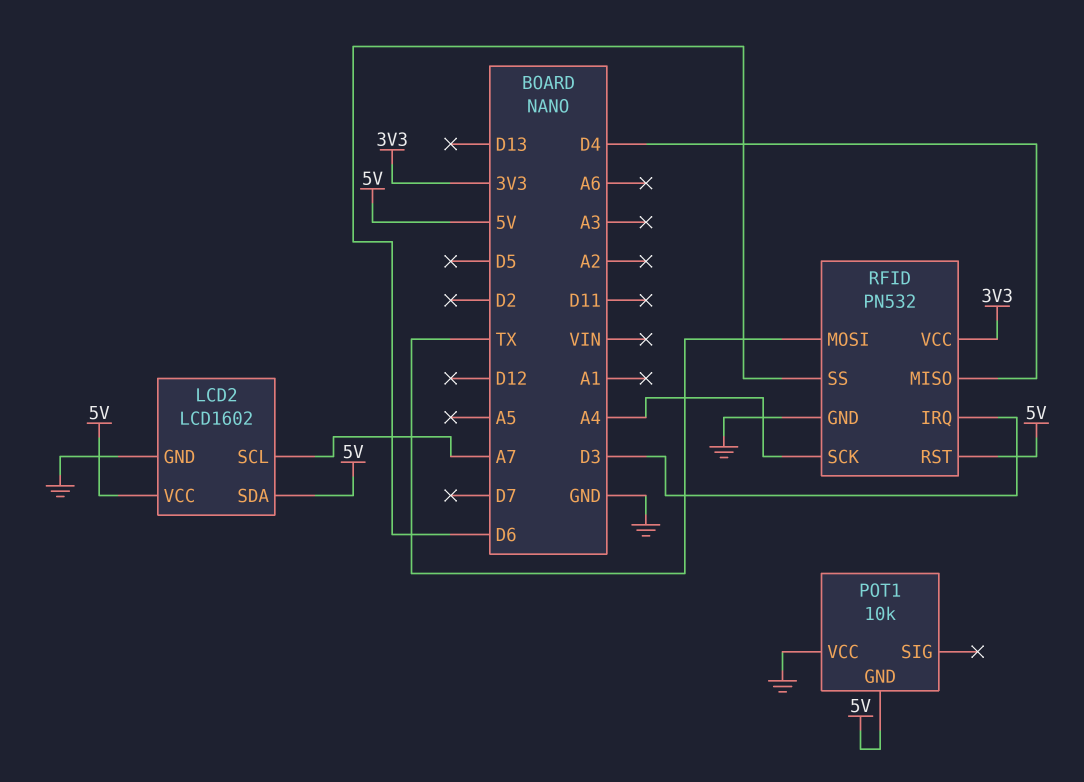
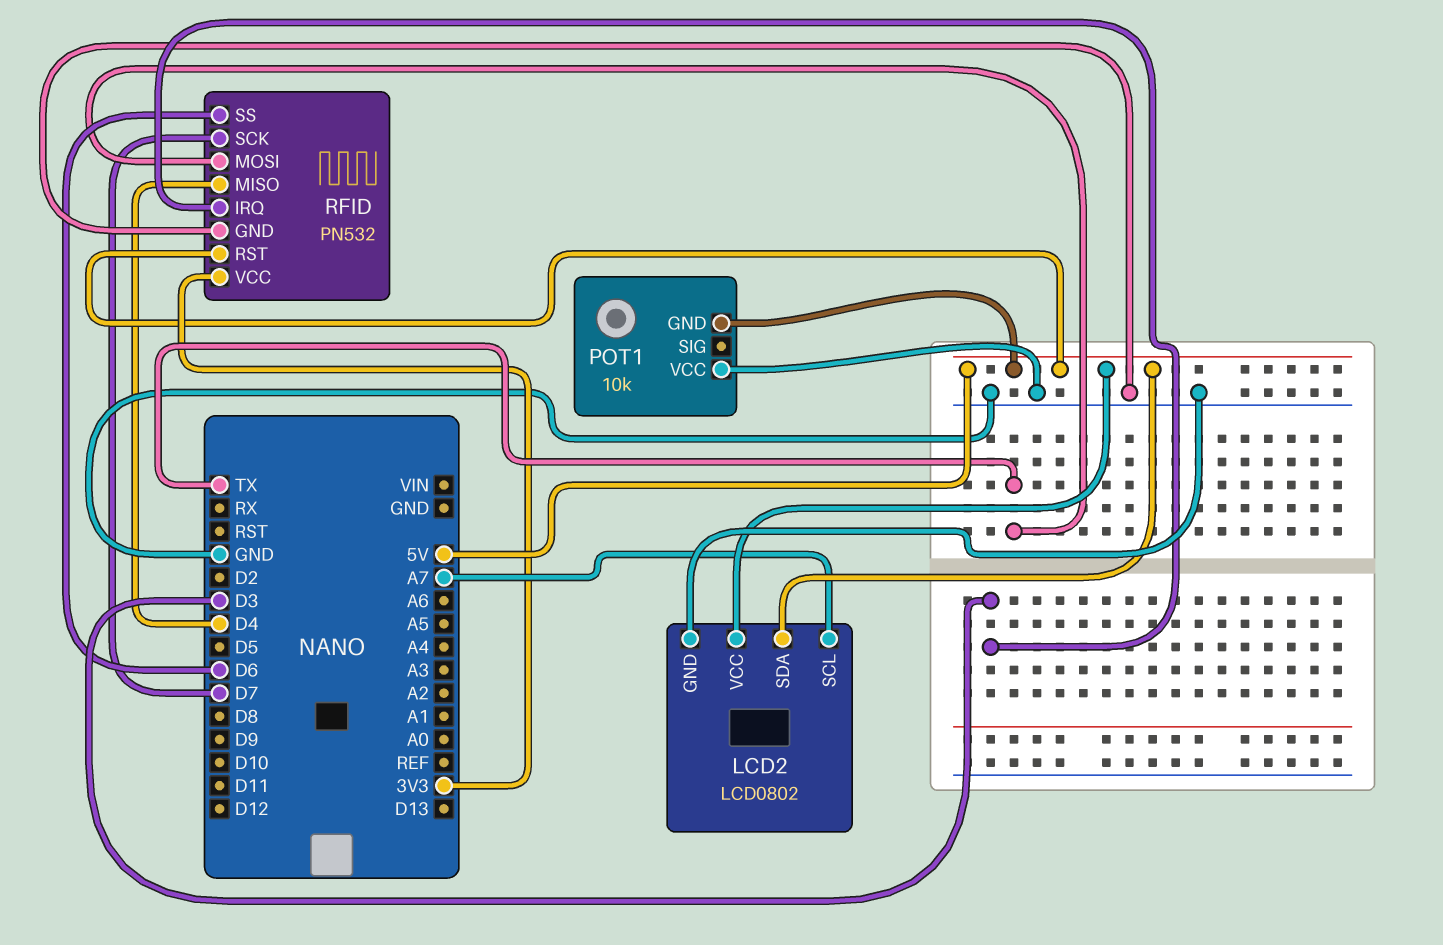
LCD2: LCD1602 -> LCD0802
RFID pin SCK: A4 -> D7

